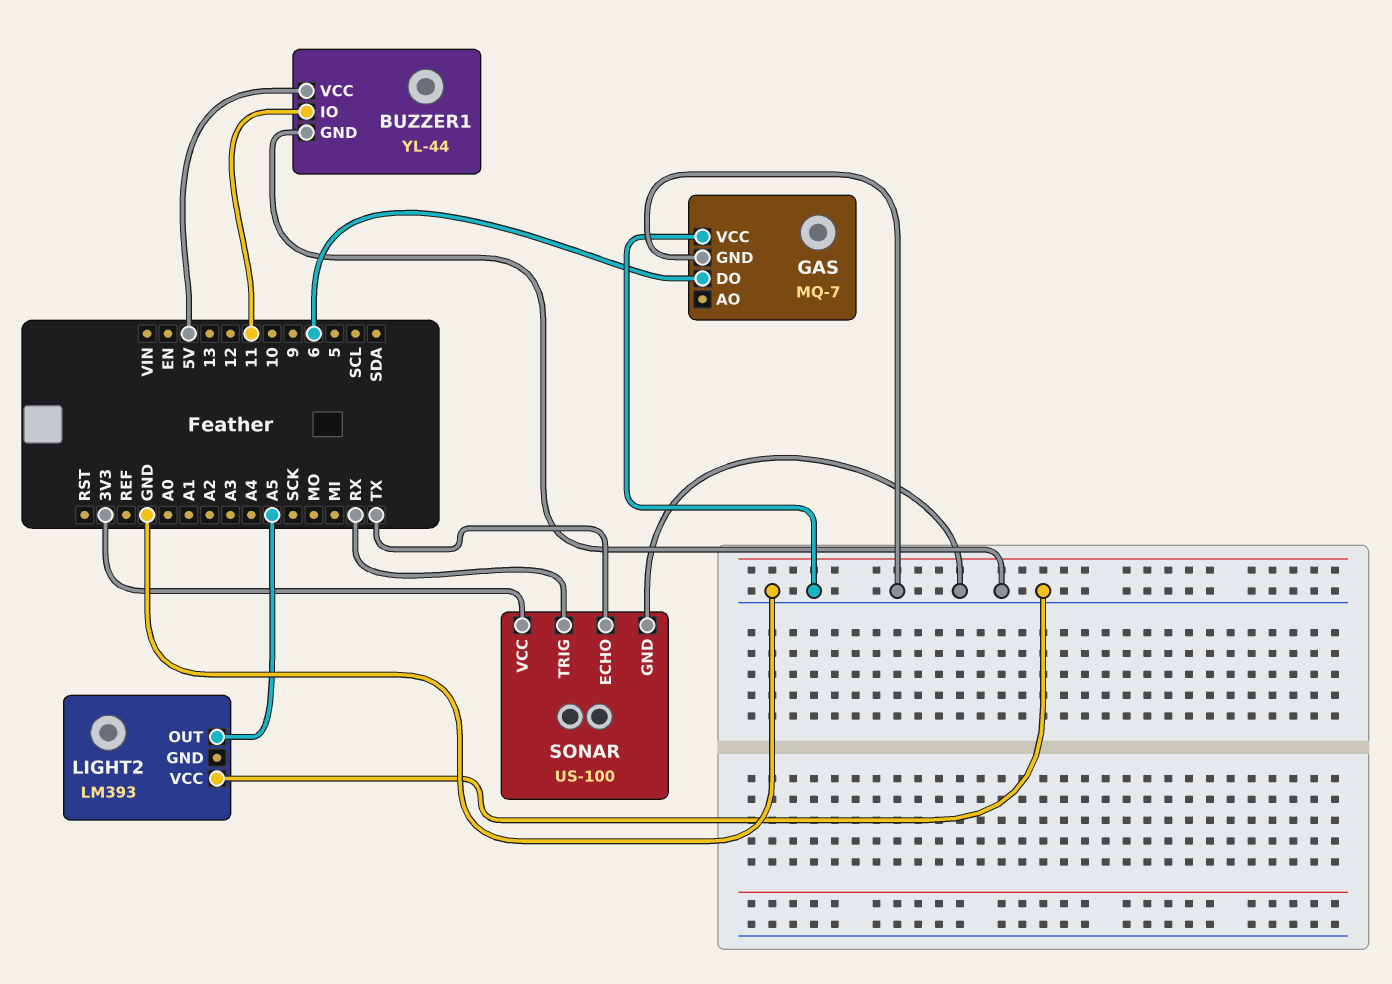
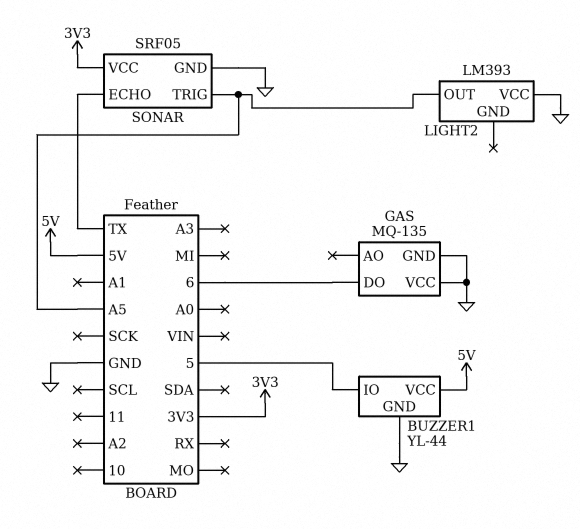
BUZZER1 pin IO: 11 -> 5
GAS: MQ-7 -> MQ-135
SONAR: US-100 -> SRF05
SONAR pin TRIG: RX -> A5

